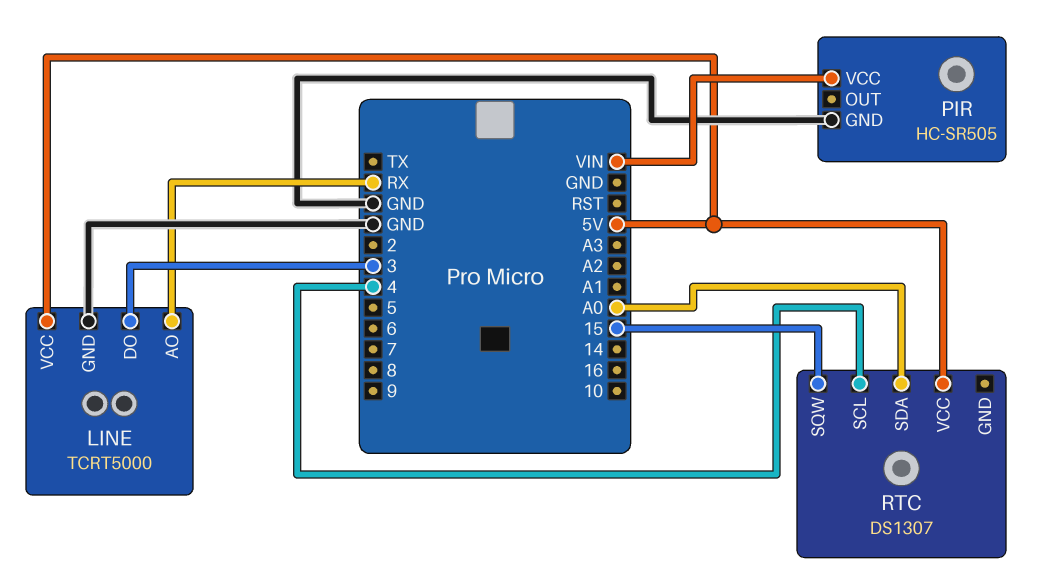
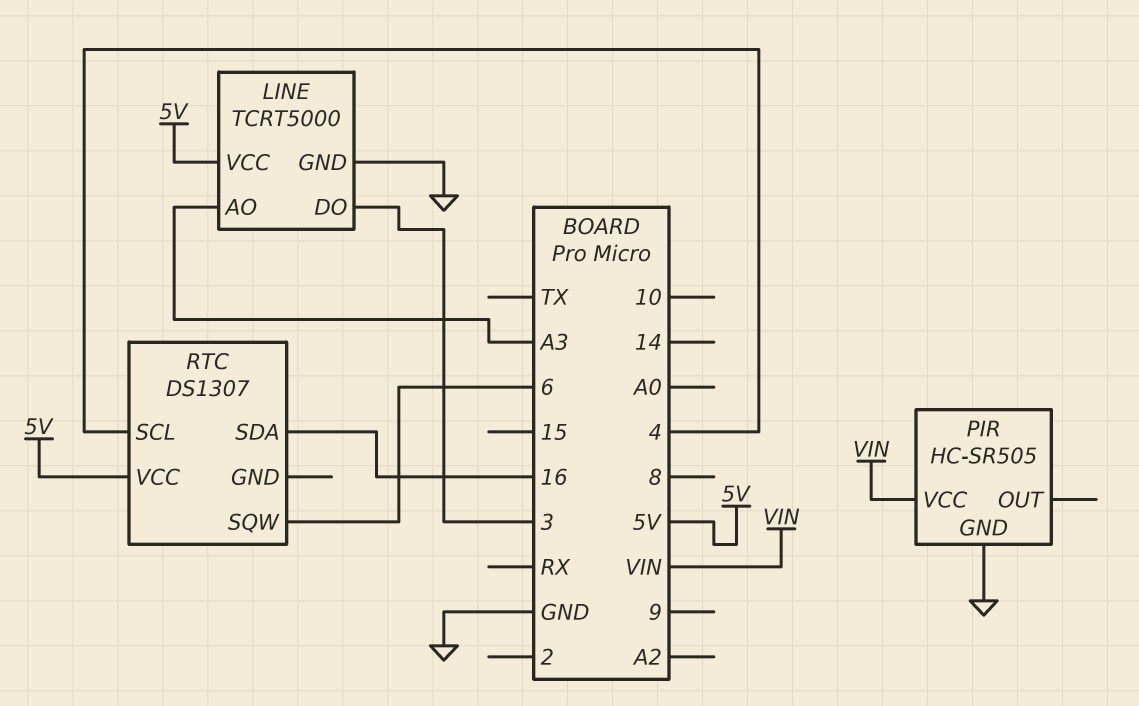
LINE pin AO: RX -> A3
RTC pin SDA: A0 -> 16
RTC pin SQW: 15 -> 6

